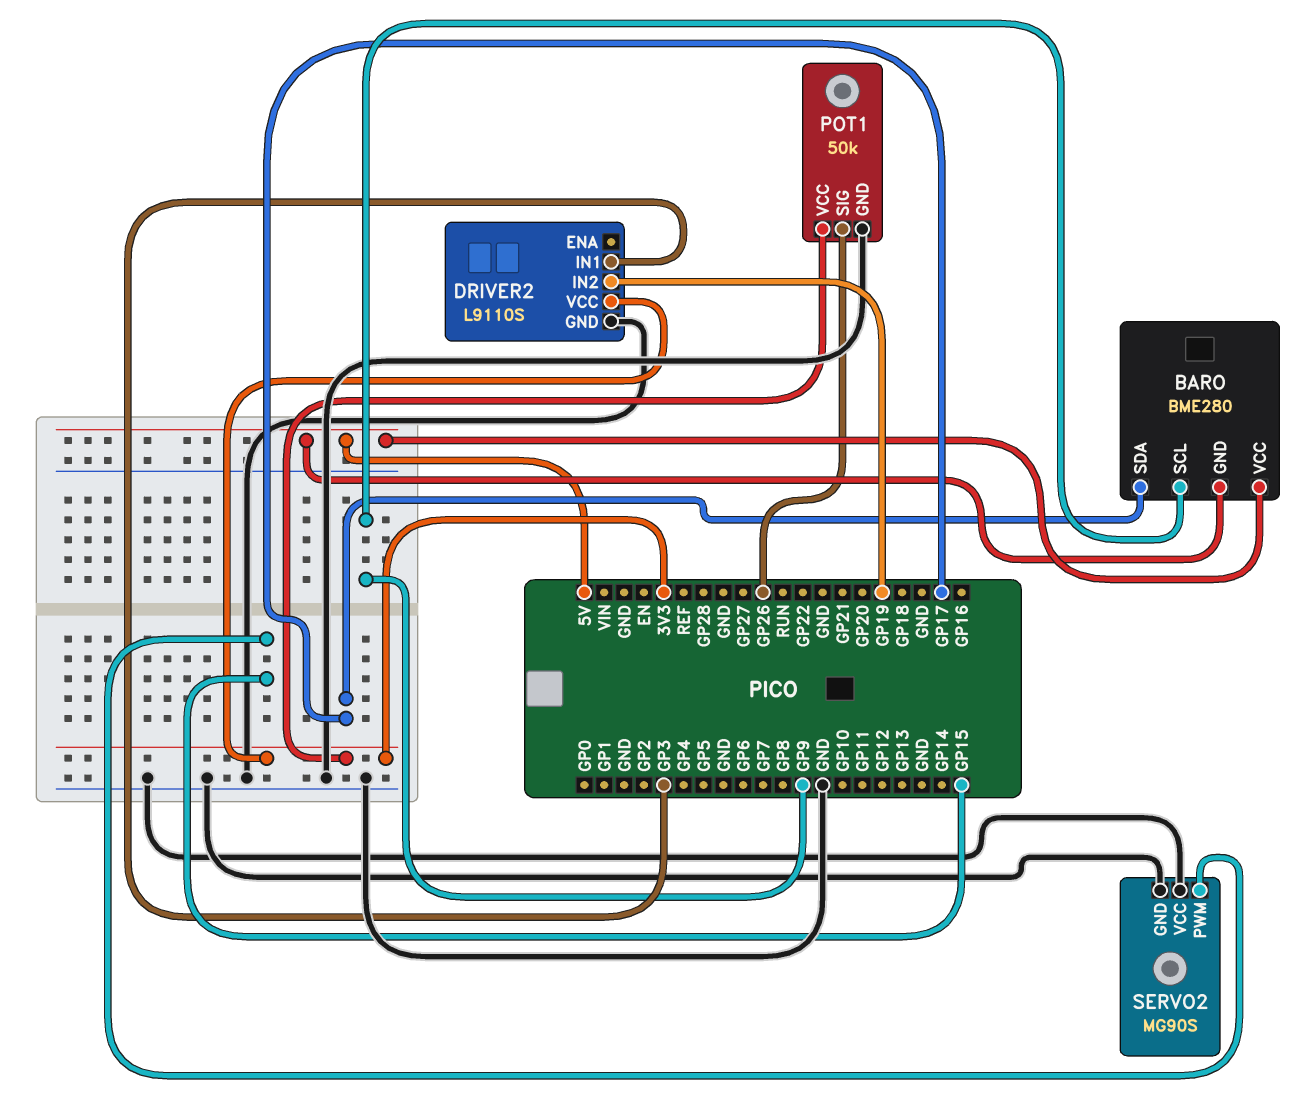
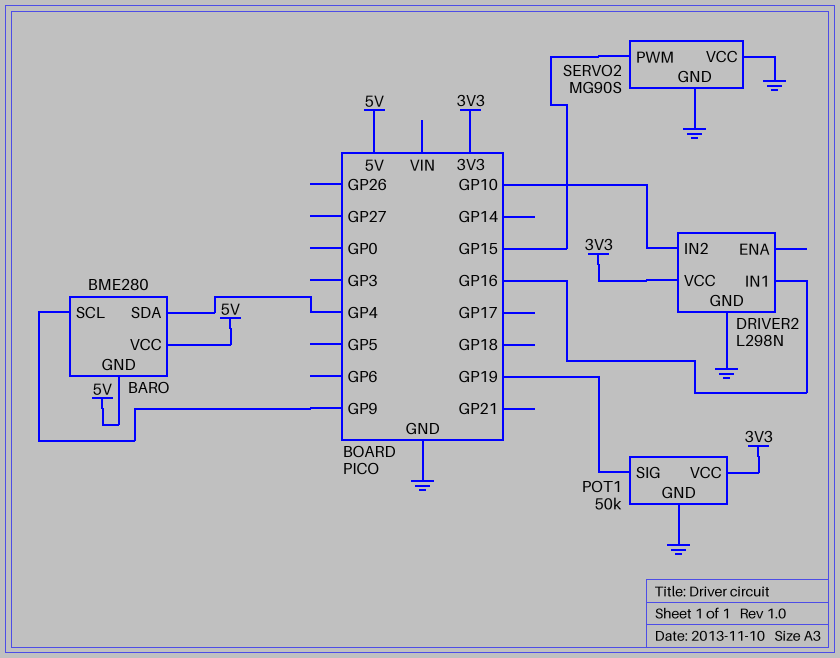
BARO pin SDA: GP17 -> GP4
DRIVER2: L9110S -> L298N
DRIVER2 pin IN1: GP3 -> GP16
DRIVER2 pin IN2: GP19 -> GP10
POT1 pin SIG: GP26 -> GP19

